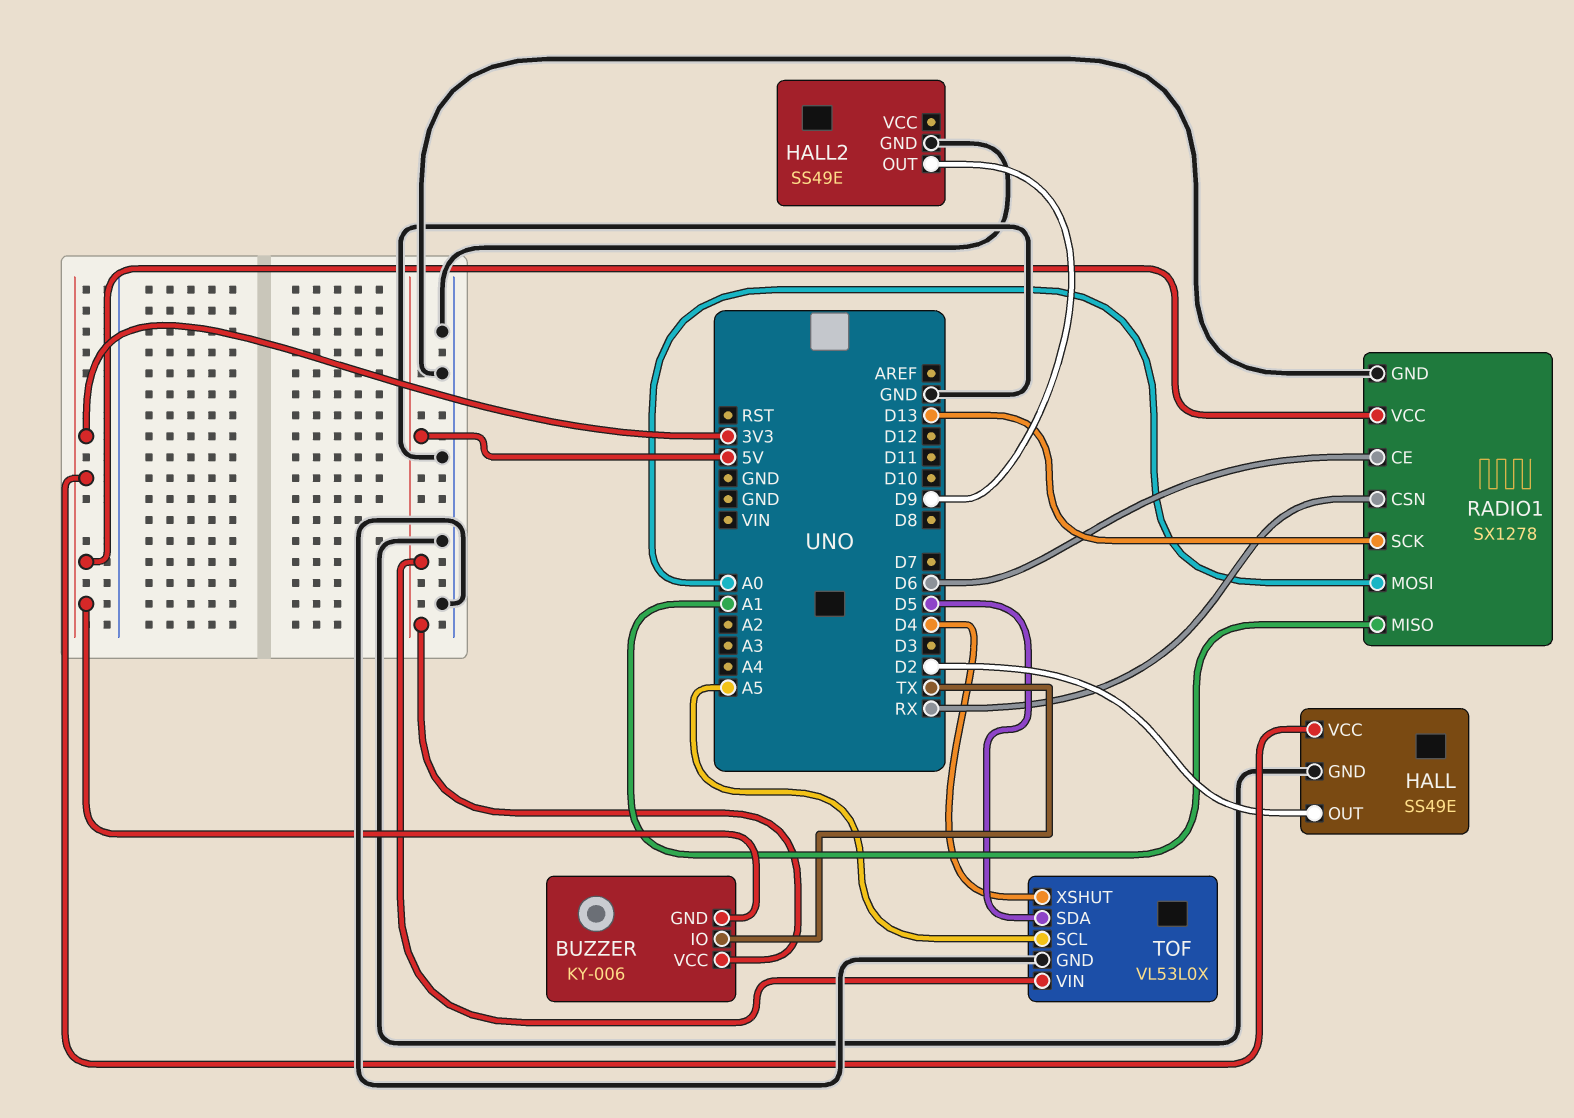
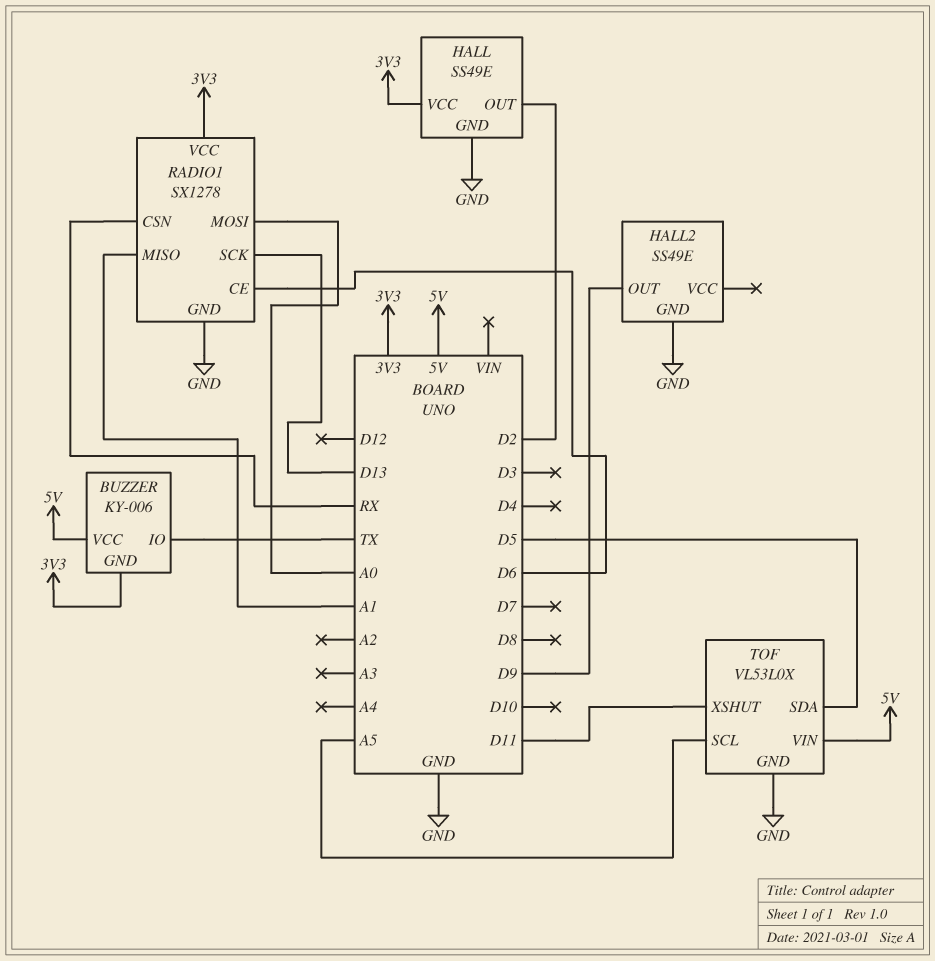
TOF pin XSHUT: D4 -> D11

